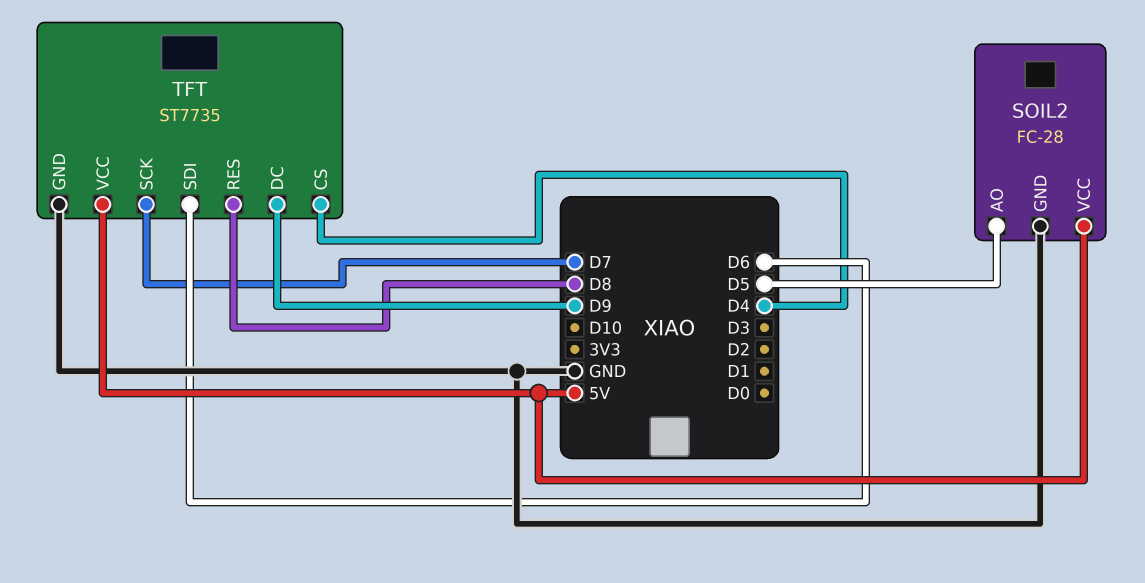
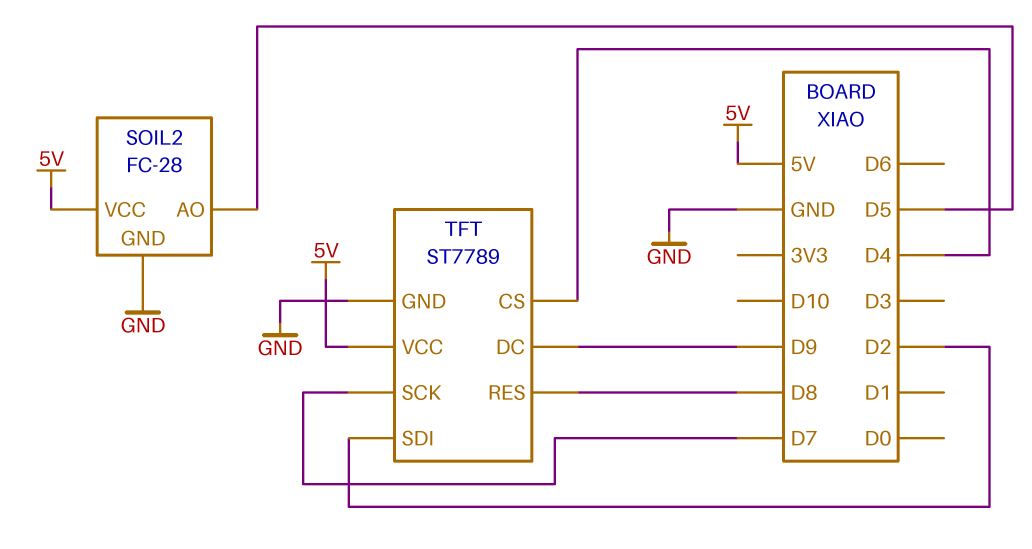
TFT: ST7735 -> ST7789
TFT pin SDI: D6 -> D2

